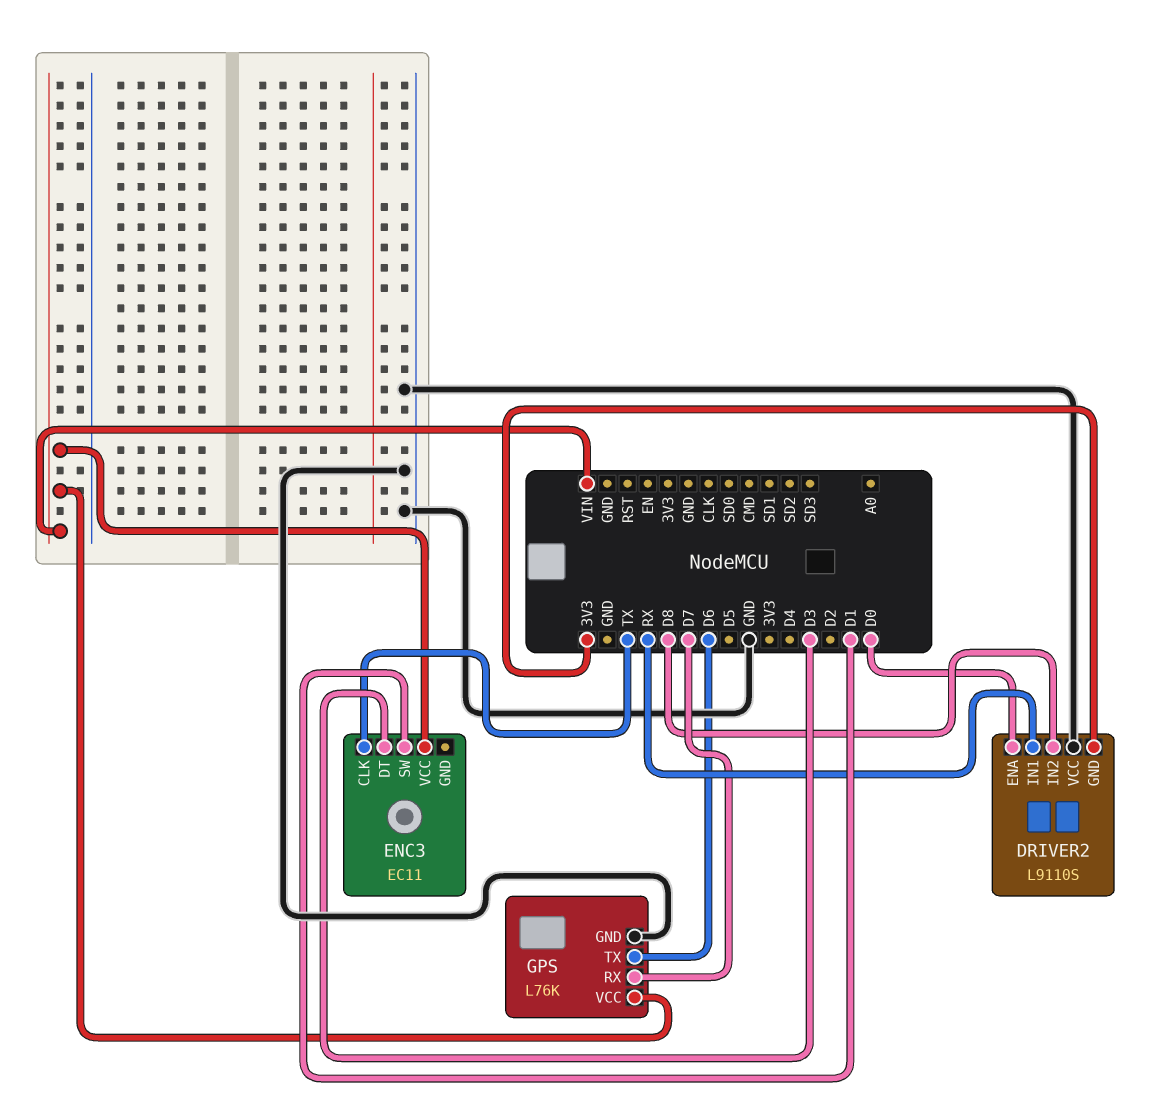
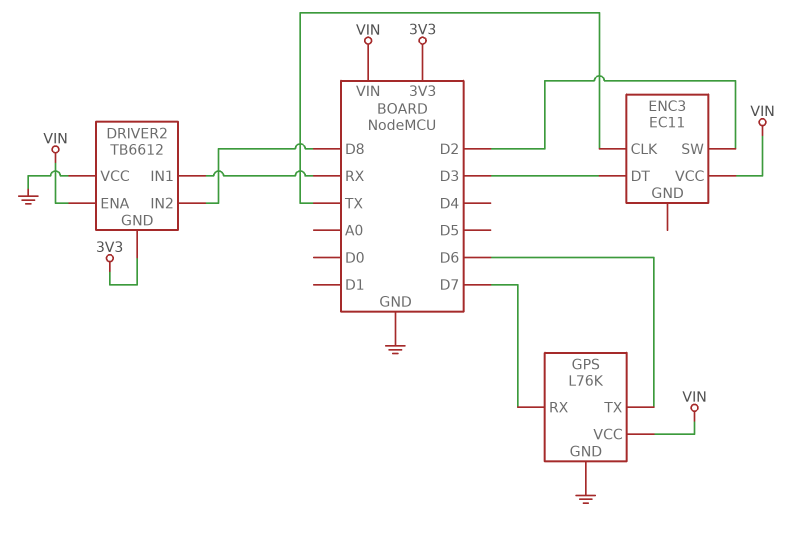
DRIVER2: L9110S -> TB6612
DRIVER2 pin ENA: D0 -> VIN
ENC3 pin SW: D1 -> D2

